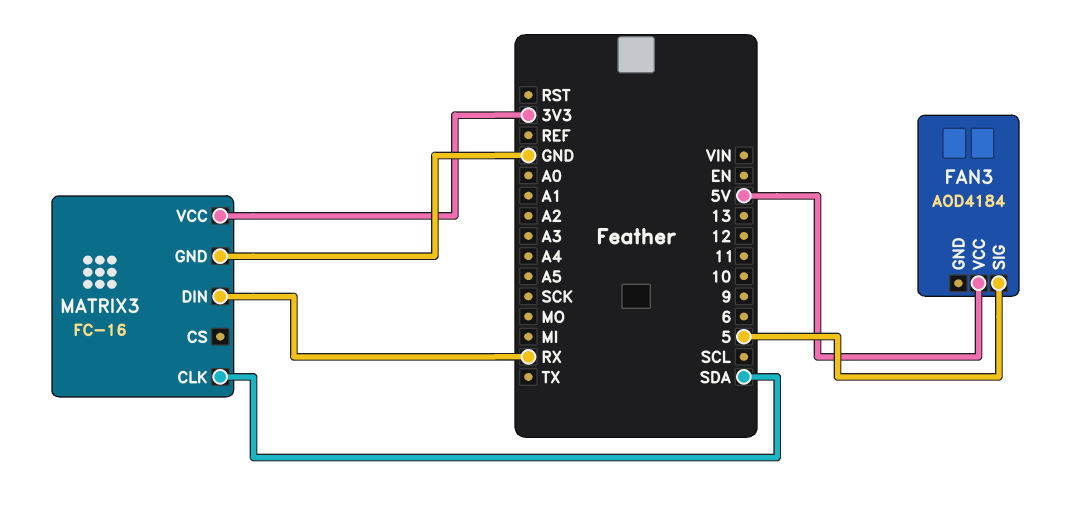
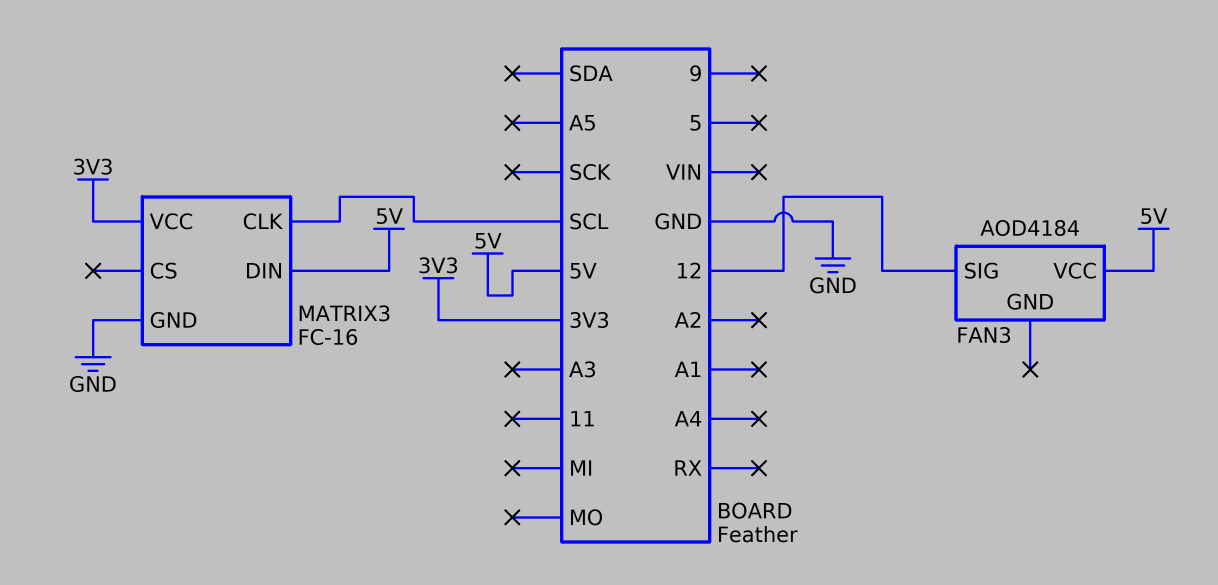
FAN3 pin SIG: 5 -> 12
MATRIX3 pin CLK: SDA -> SCL
MATRIX3 pin DIN: RX -> 5V

